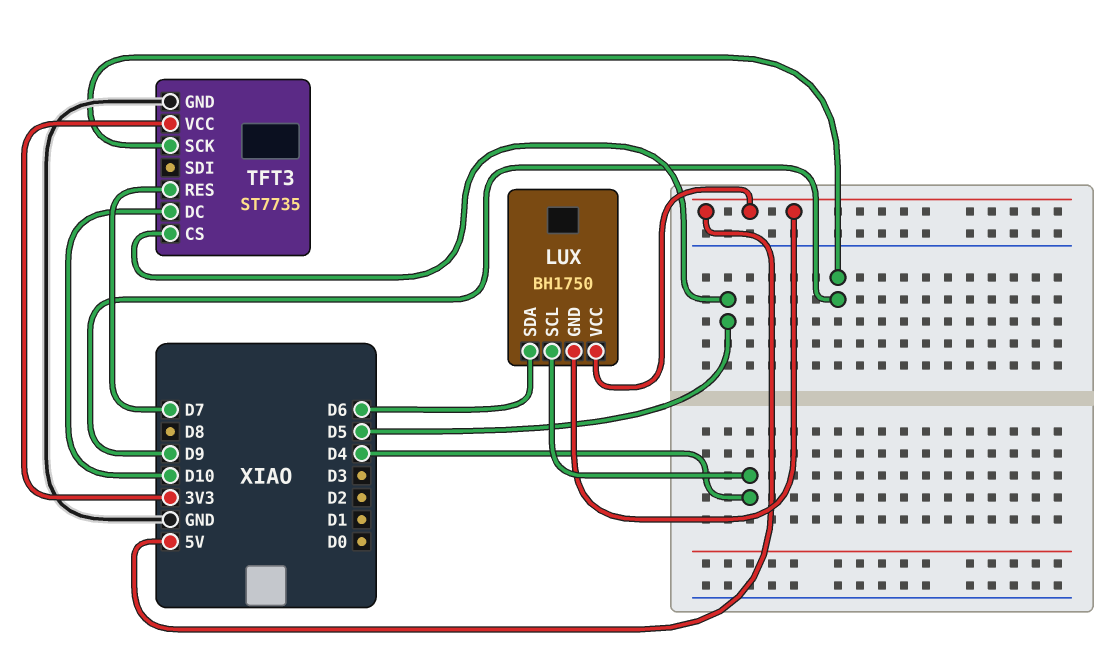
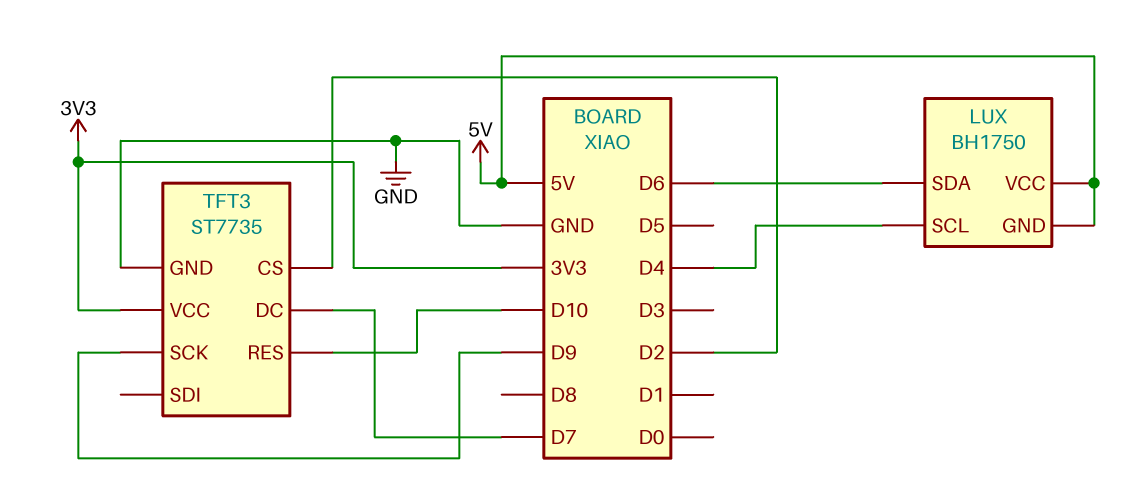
TFT3 pin CS: D5 -> D2
TFT3 pin DC: D10 -> D7
TFT3 pin RES: D7 -> D10

